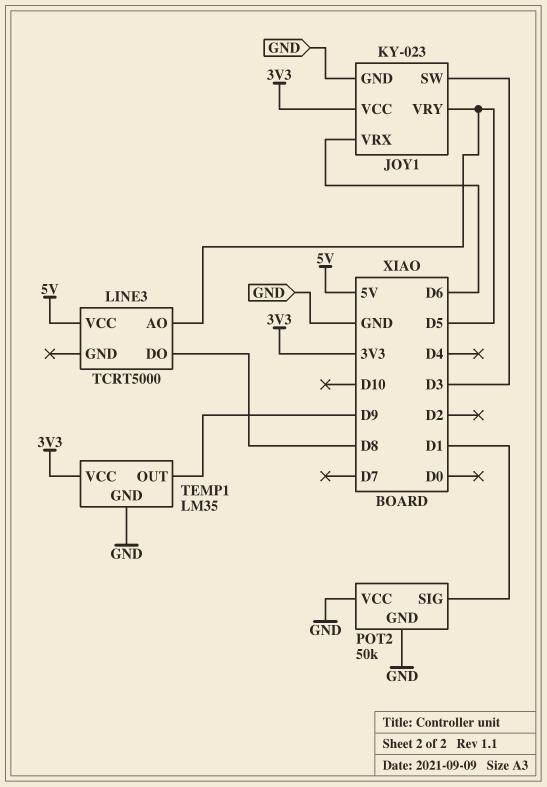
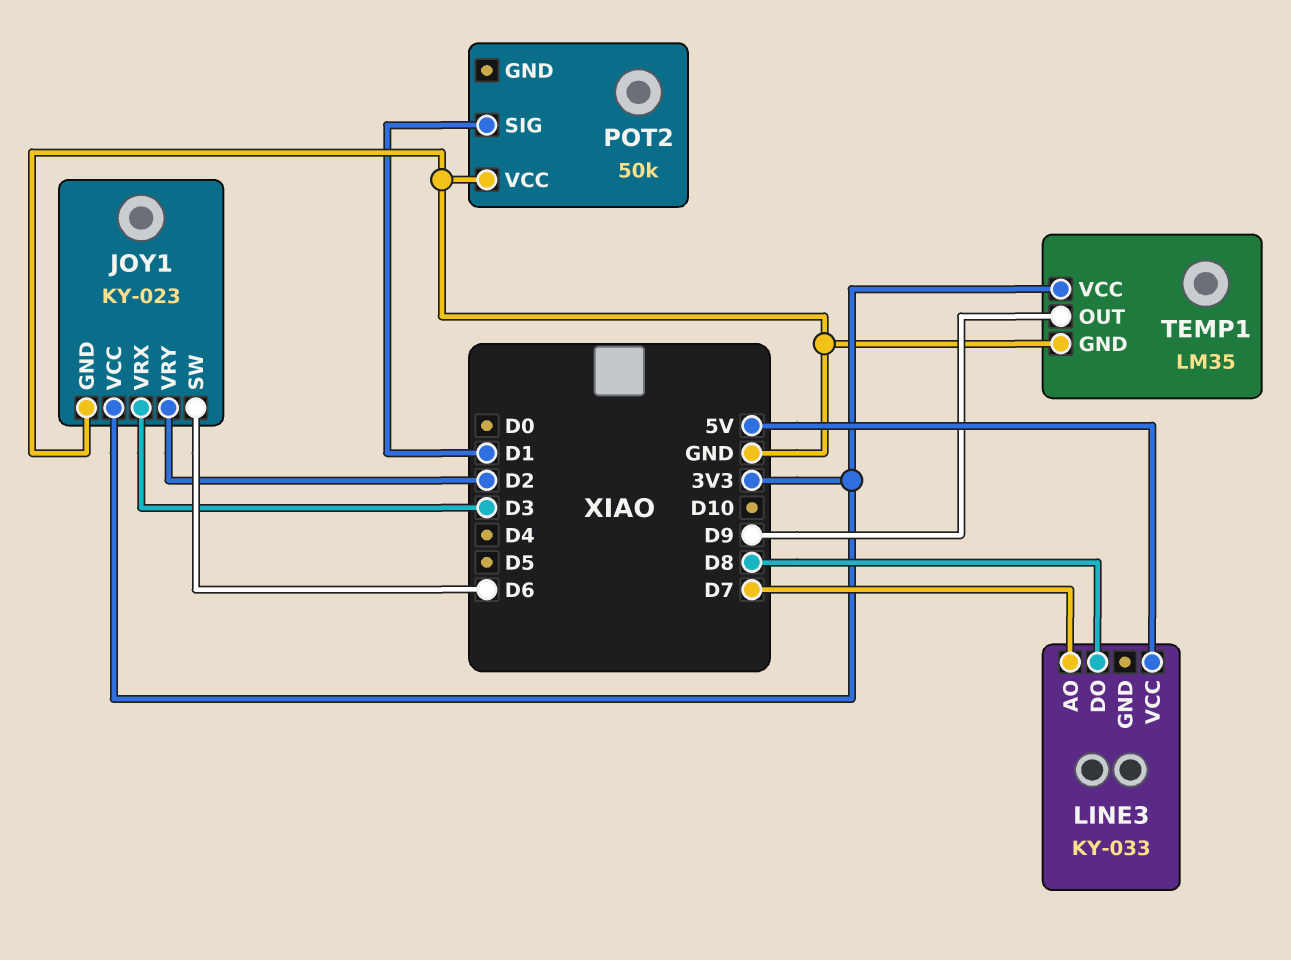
JOY1 pin SW: D3 -> D6
JOY1 pin VRX: D6 -> D3
JOY1 pin VRY: D5 -> D2
LINE3: TCRT5000 -> KY-033
LINE3 pin AO: D5 -> D7
POT2 pin GND: GND -> none

